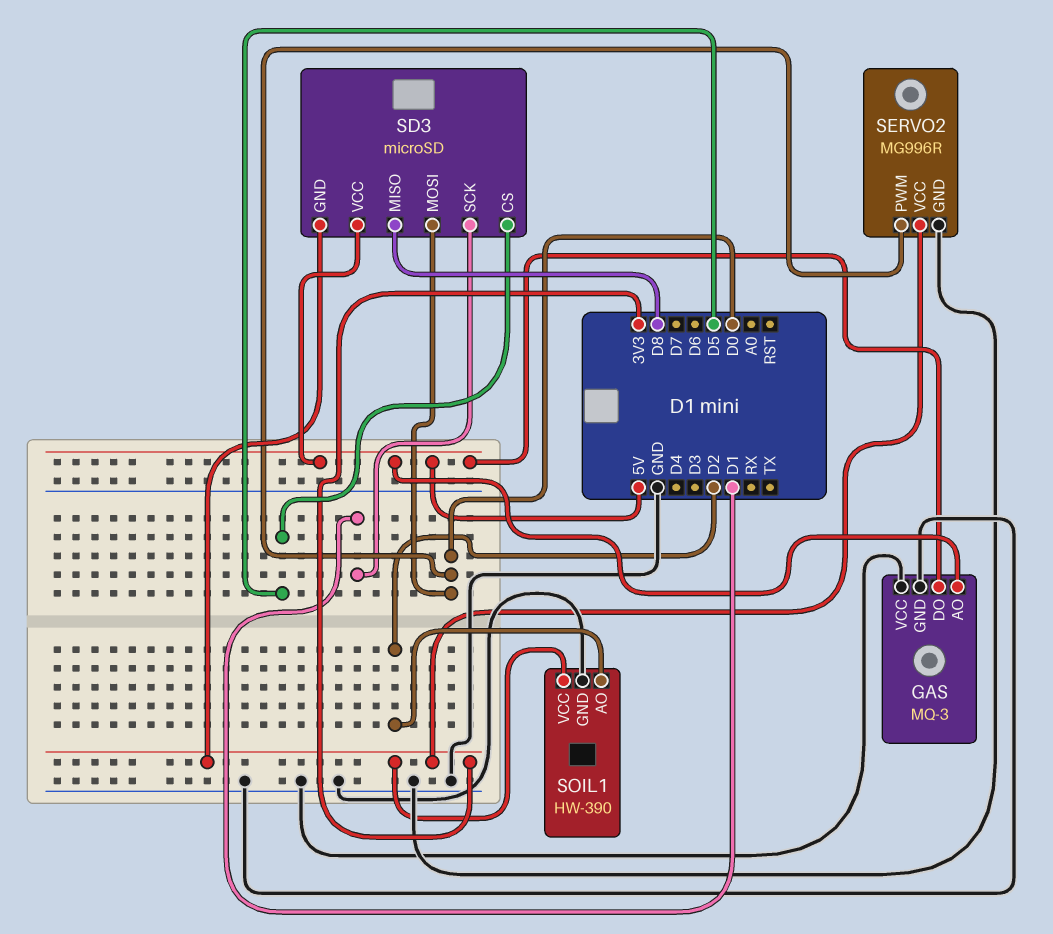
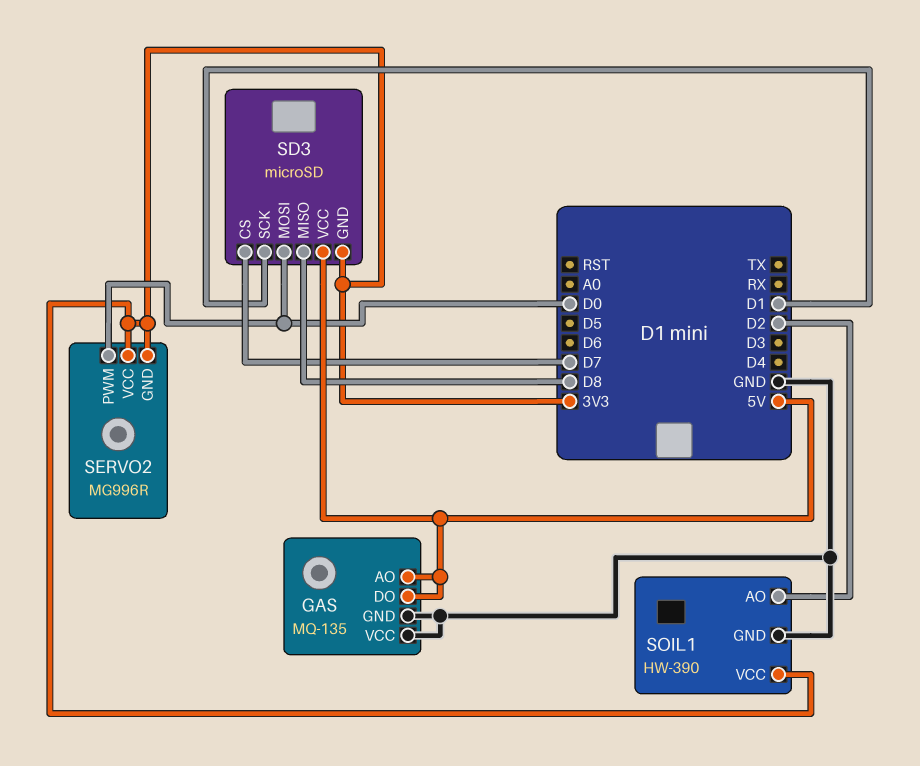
GAS: MQ-3 -> MQ-135
SD3 pin CS: D5 -> D7
SERVO2 pin GND: GND -> 3V3

